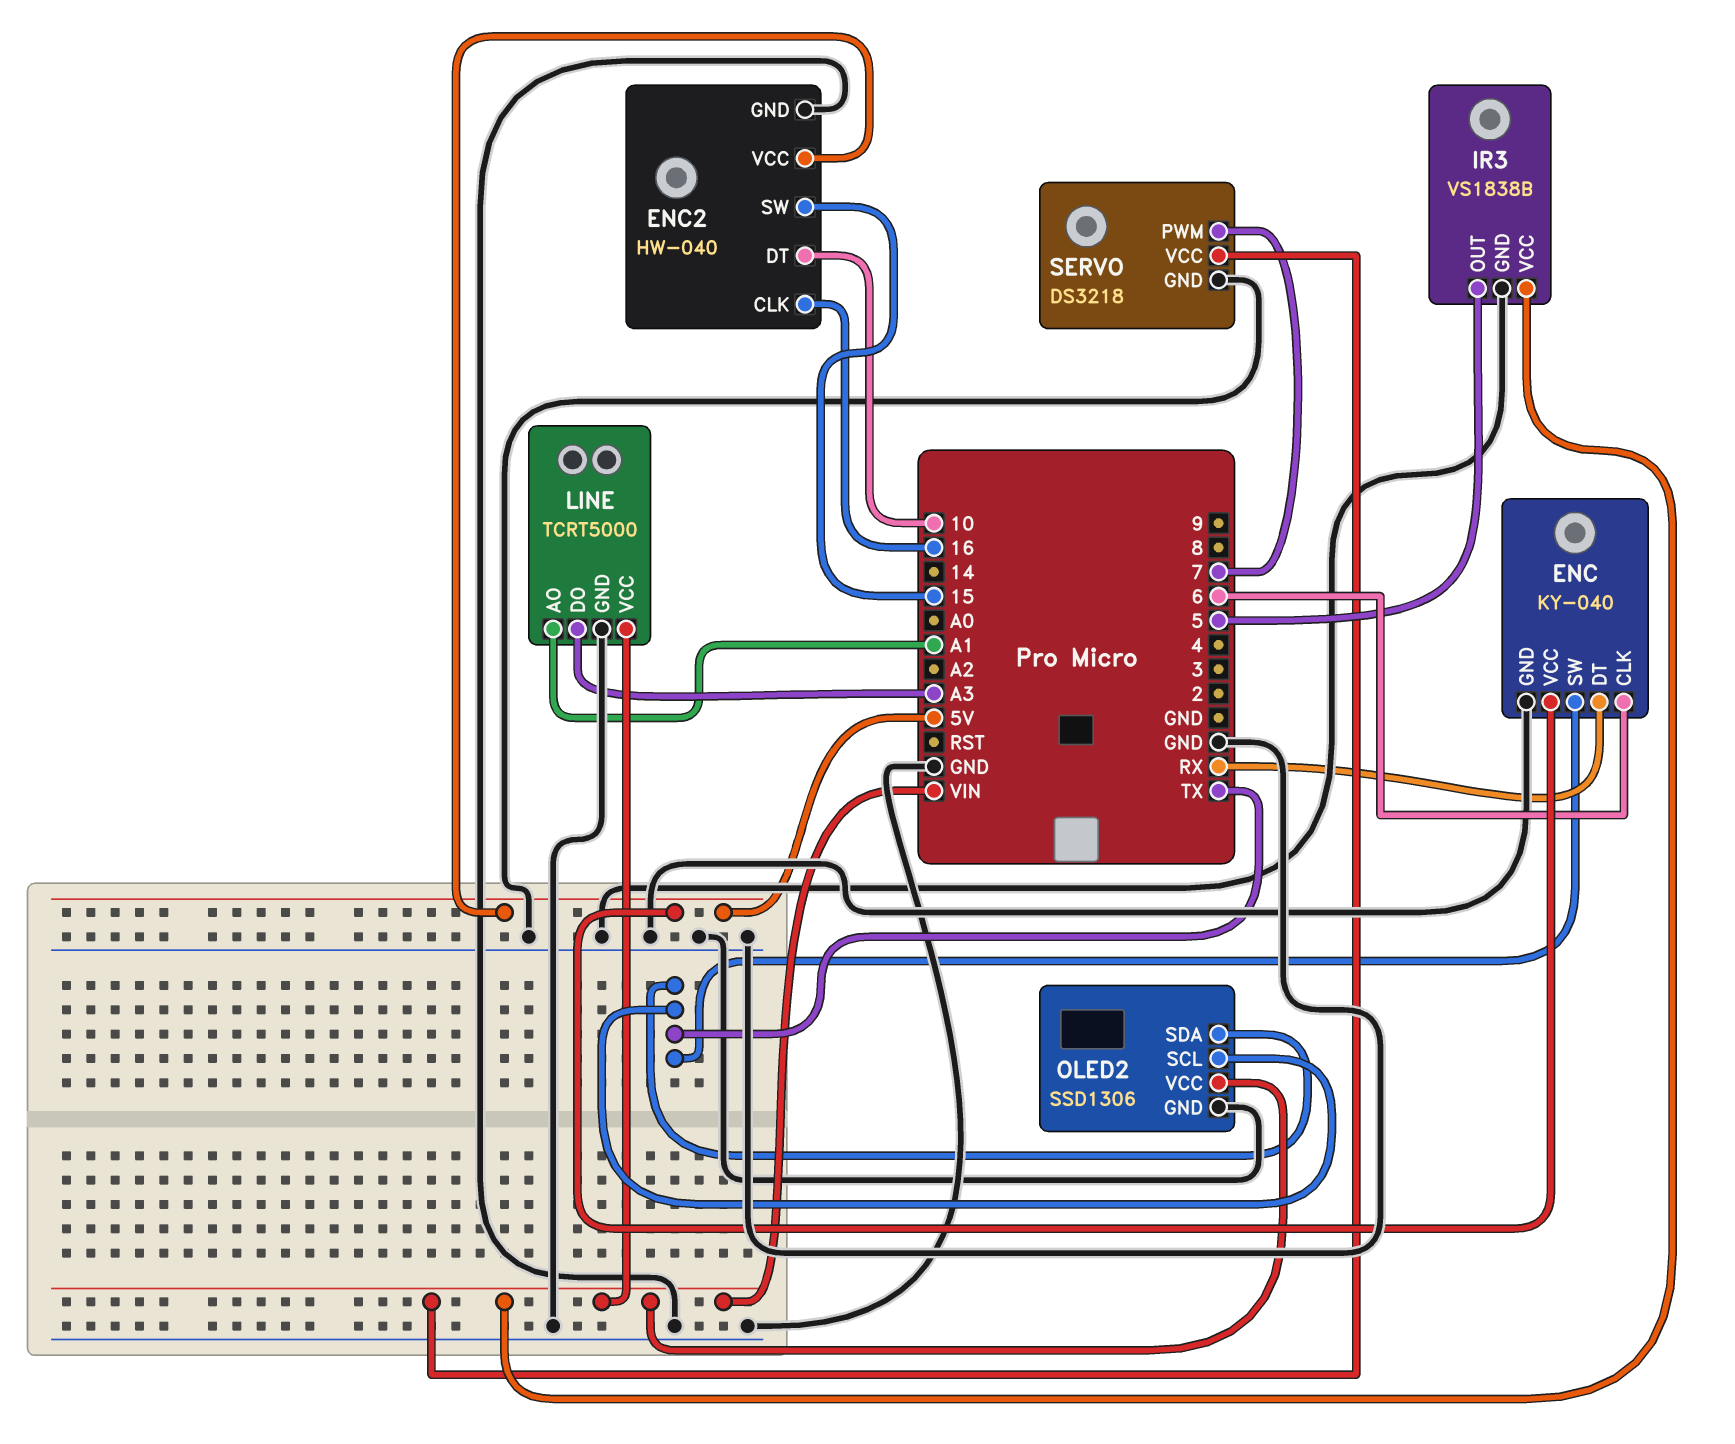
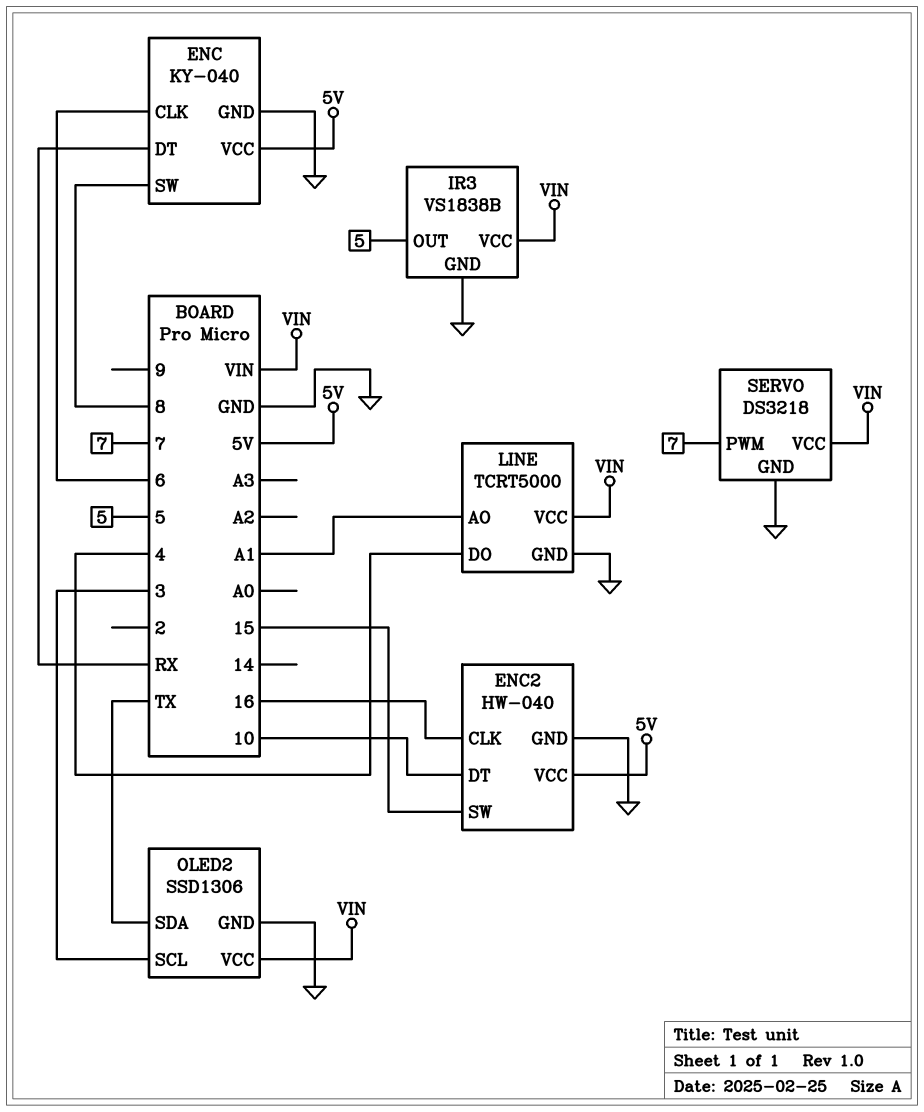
ENC pin SW: TX -> 8
LINE pin DO: A3 -> 4
OLED2 pin SCL: TX -> 3

